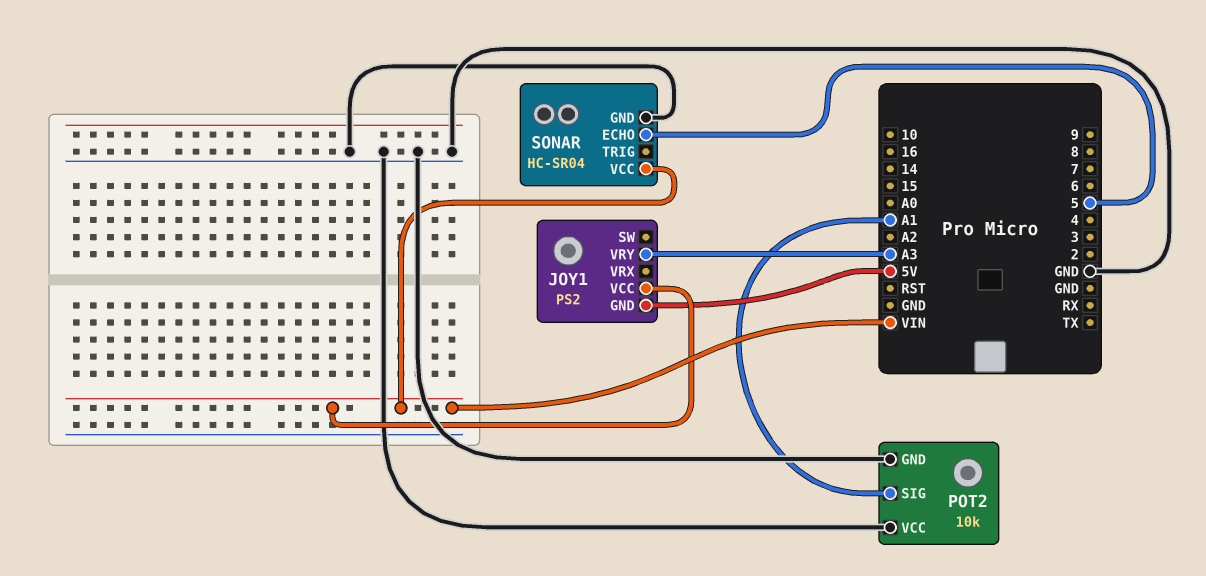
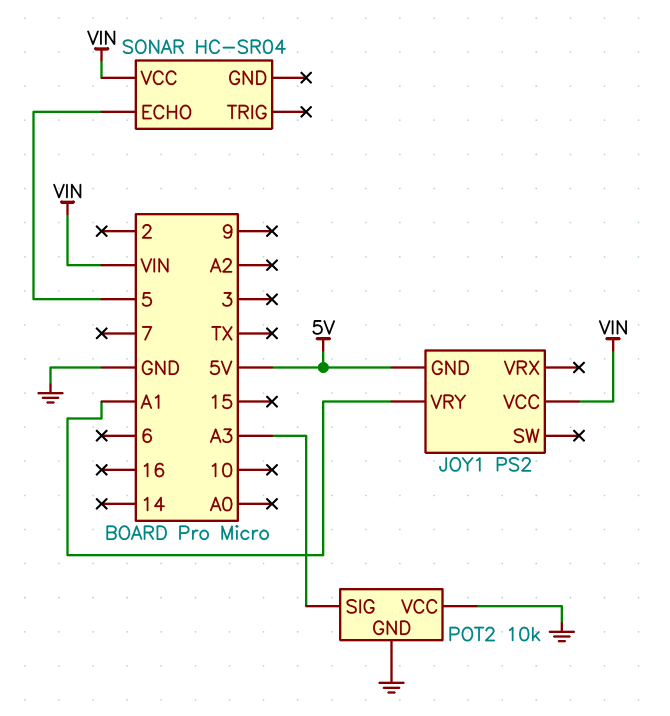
JOY1 pin VRY: A3 -> A1
POT2 pin SIG: A1 -> A3
SONAR pin GND: GND -> none

